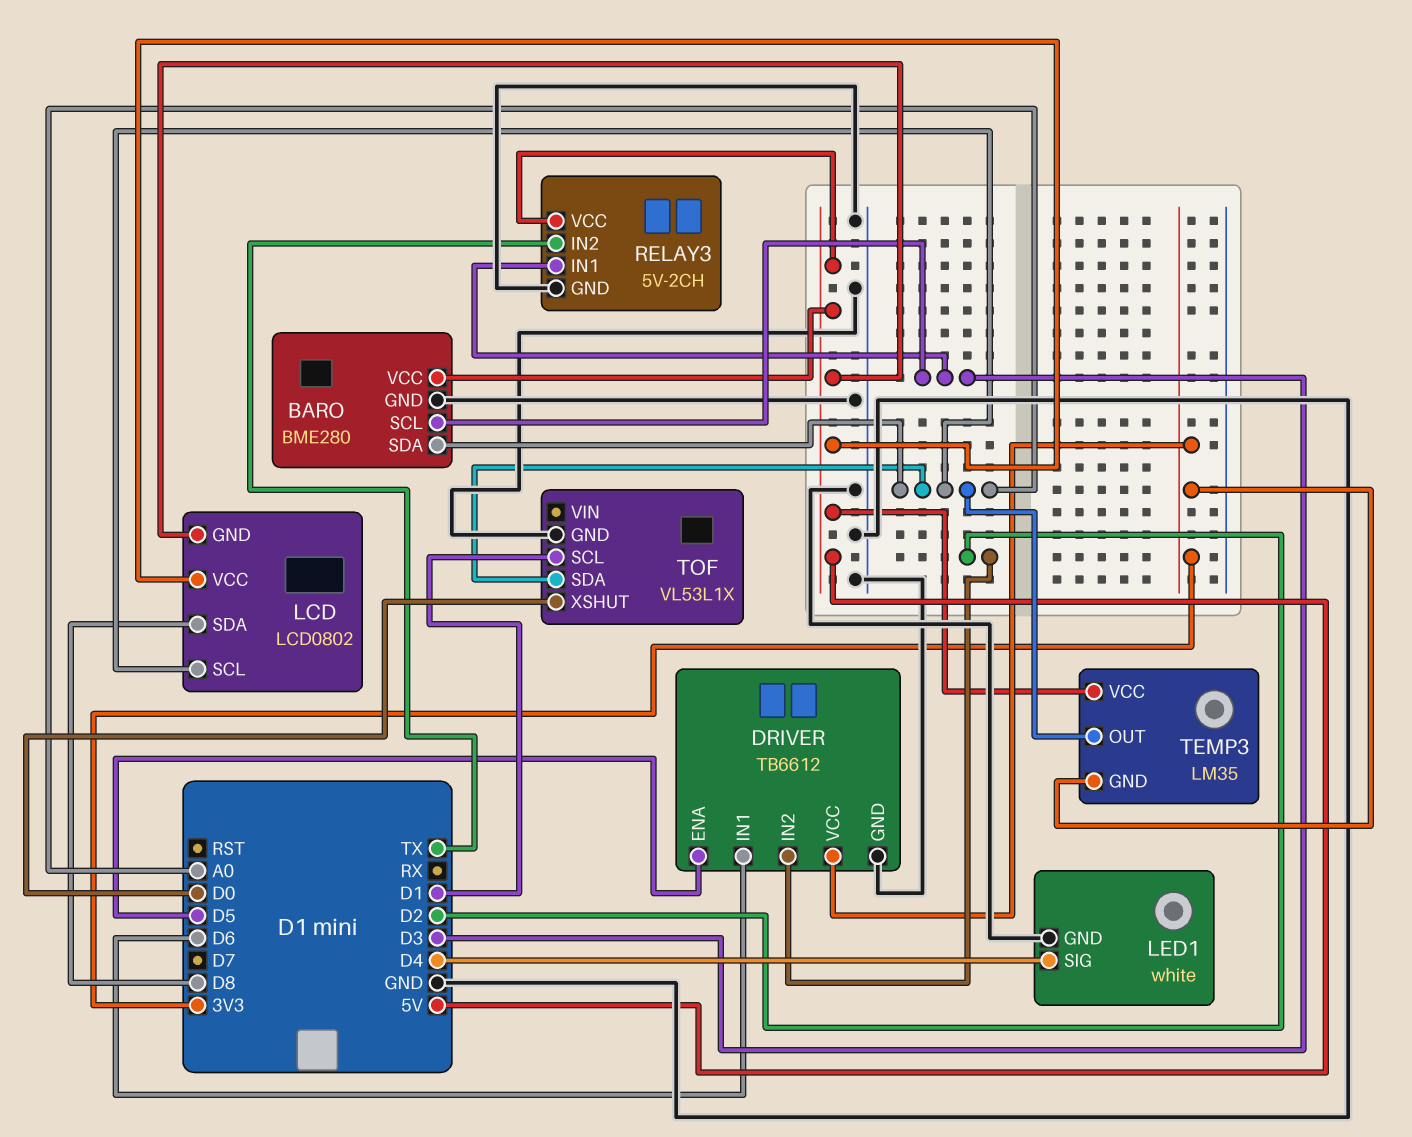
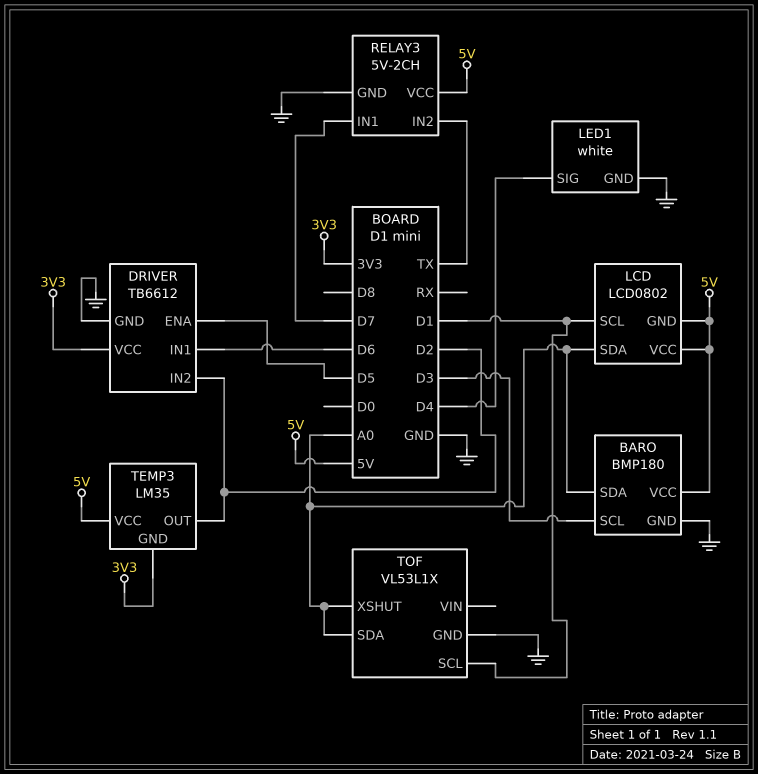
BARO: BME280 -> BMP180
LCD pin SCL: A0 -> D1
LCD pin SDA: D8 -> A0
RELAY3 pin IN1: D3 -> D7
TEMP3 pin OUT: A0 -> D2
TOF pin XSHUT: D0 -> A0

